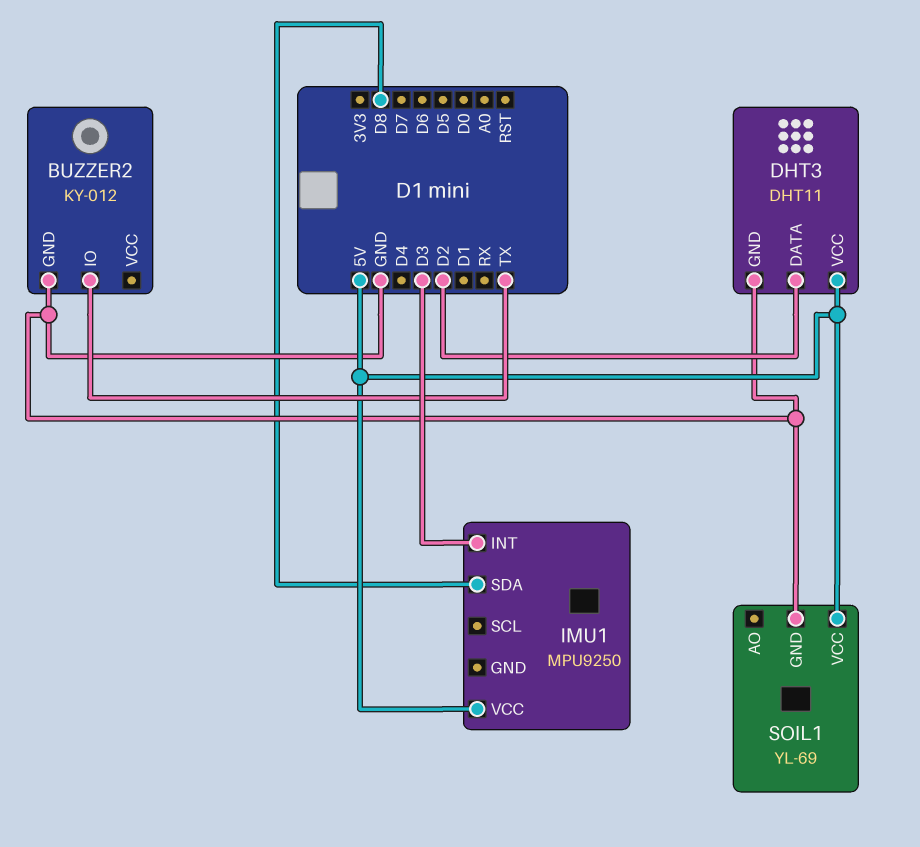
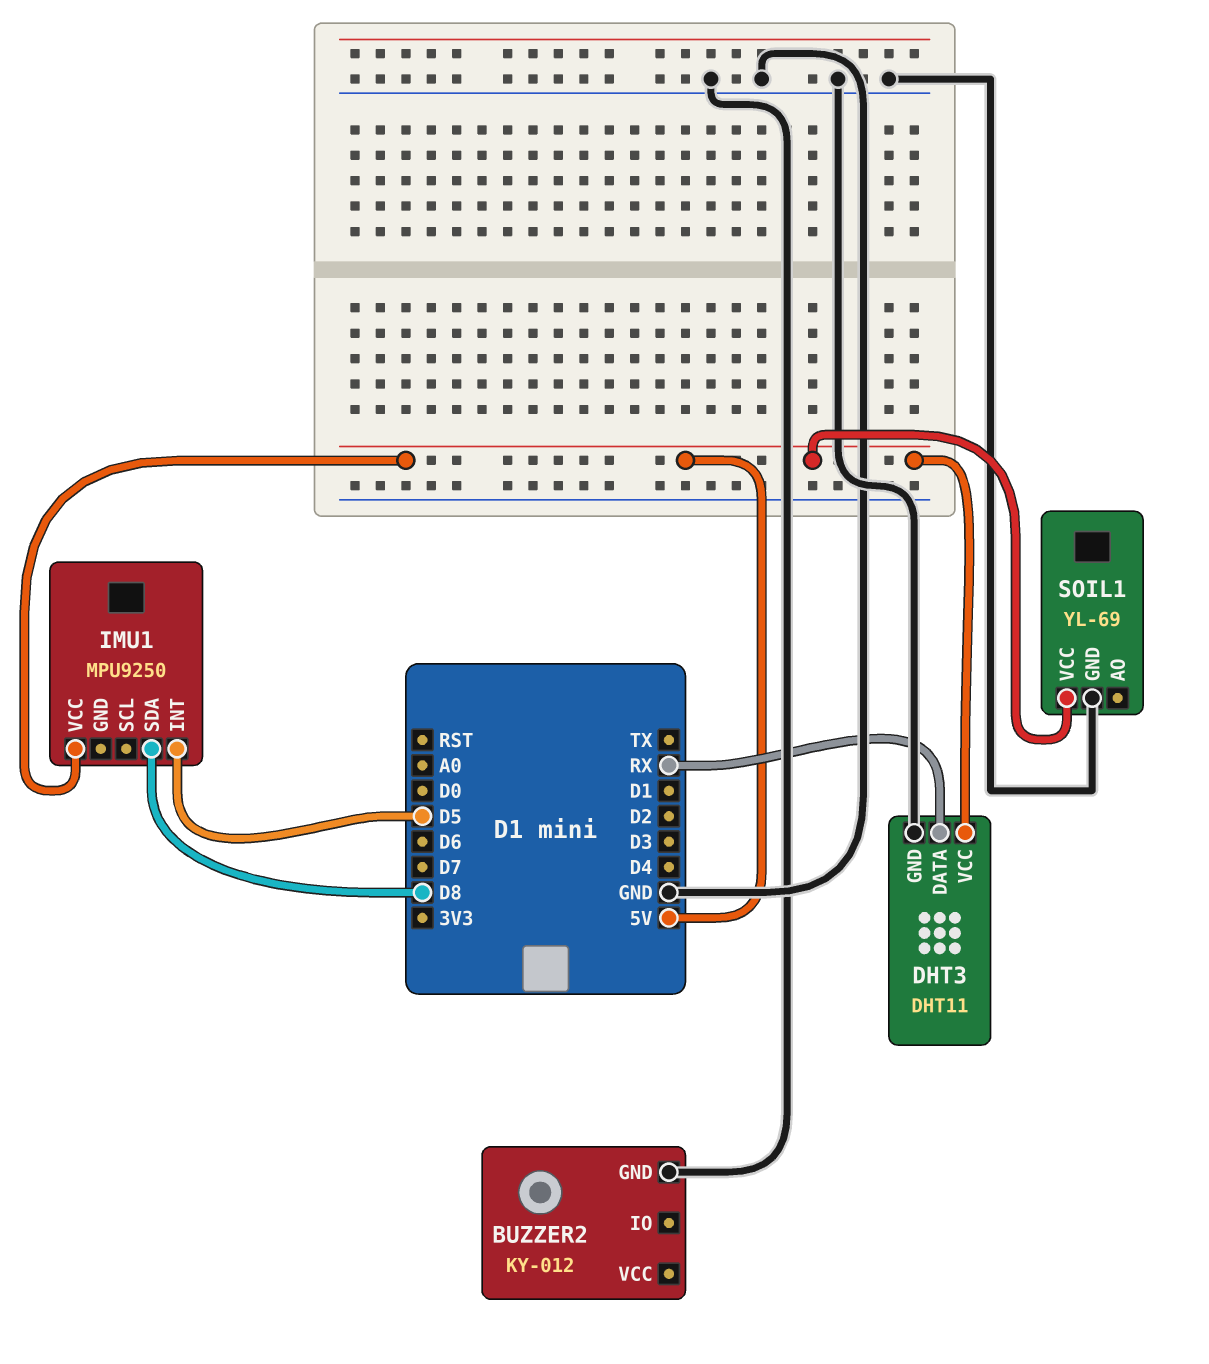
BUZZER2 pin IO: TX -> none
DHT3 pin DATA: D2 -> RX
IMU1 pin INT: D3 -> D5

